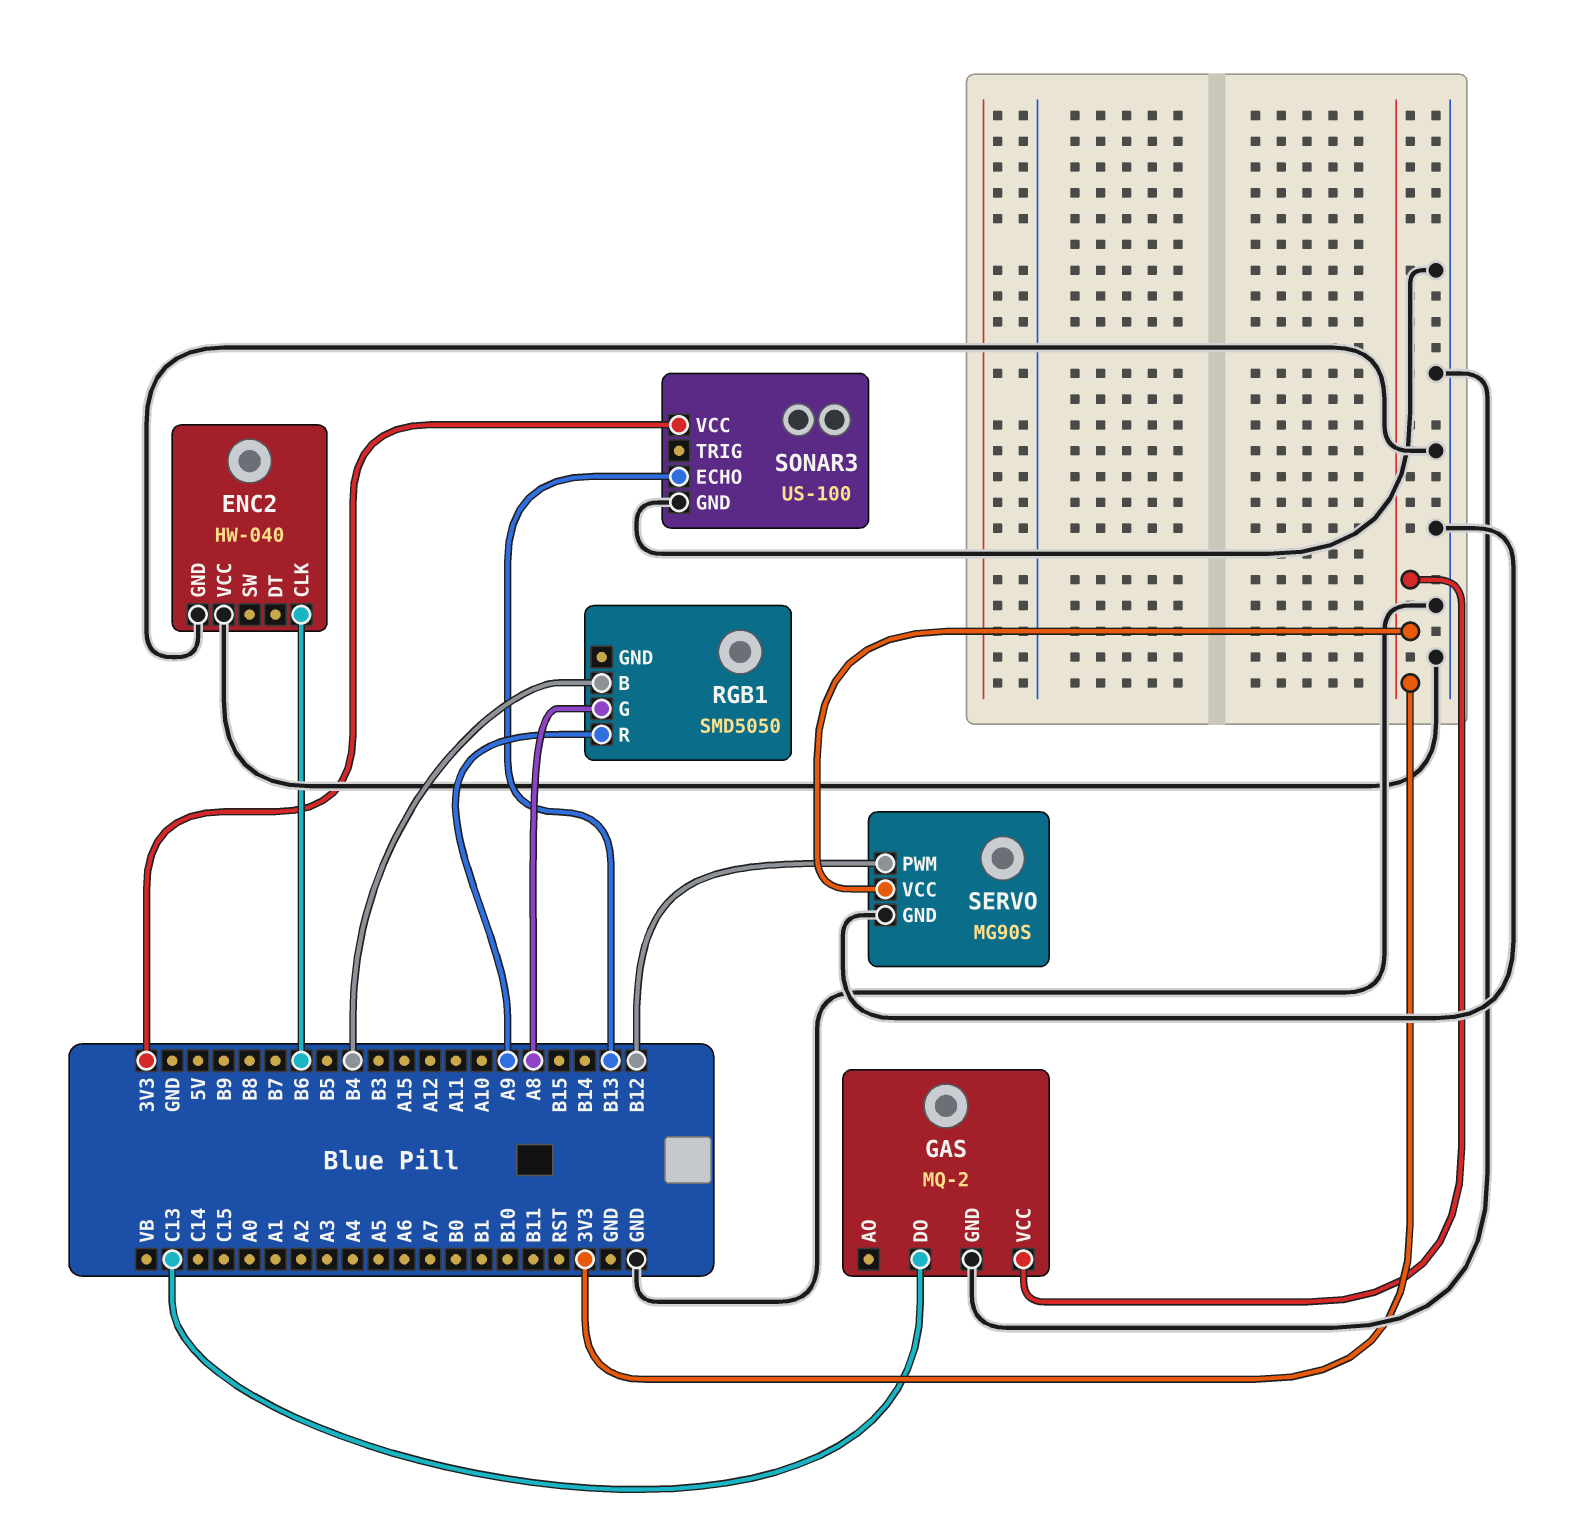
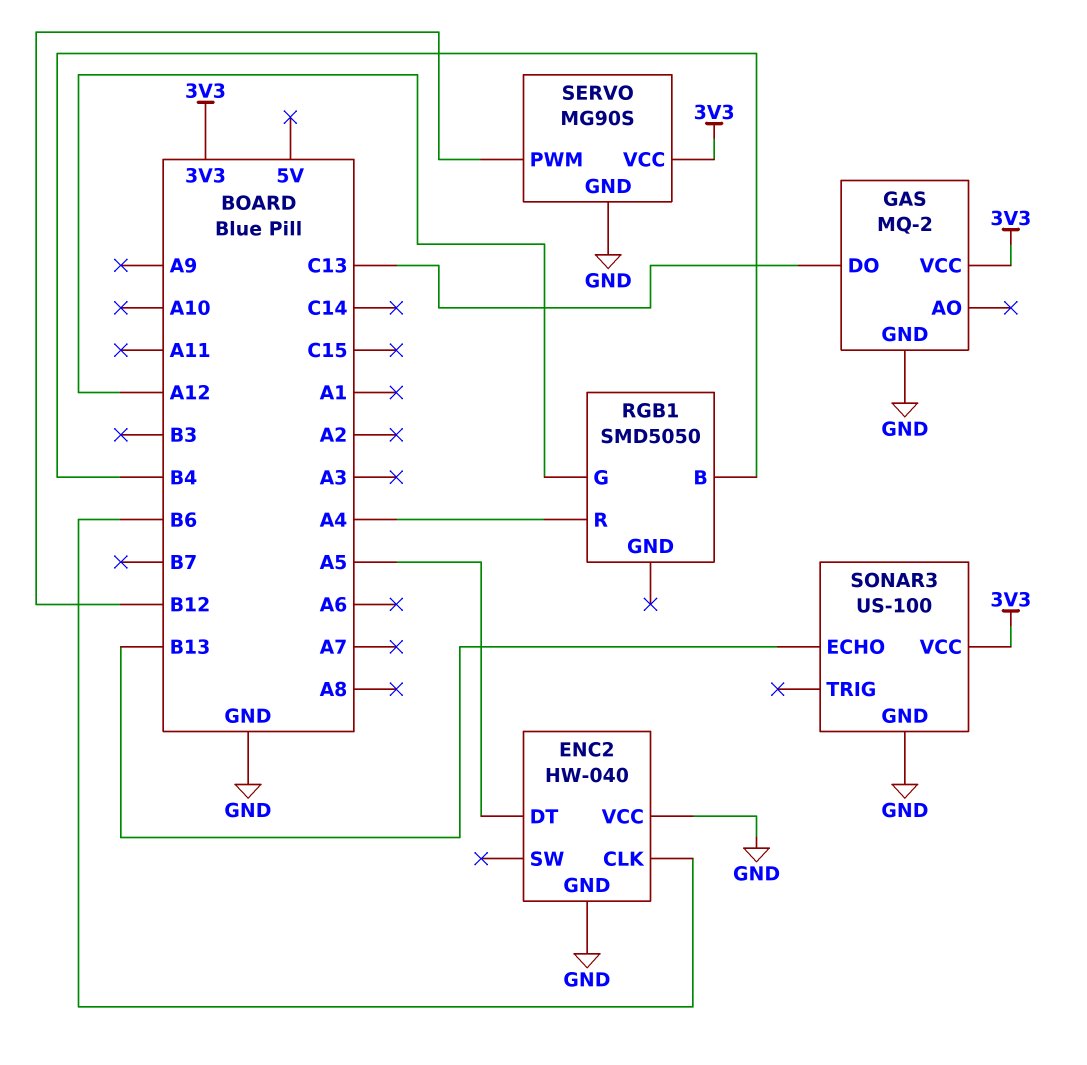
ENC2 pin DT: none -> A5
RGB1 pin G: A8 -> A12
RGB1 pin R: A9 -> A4

